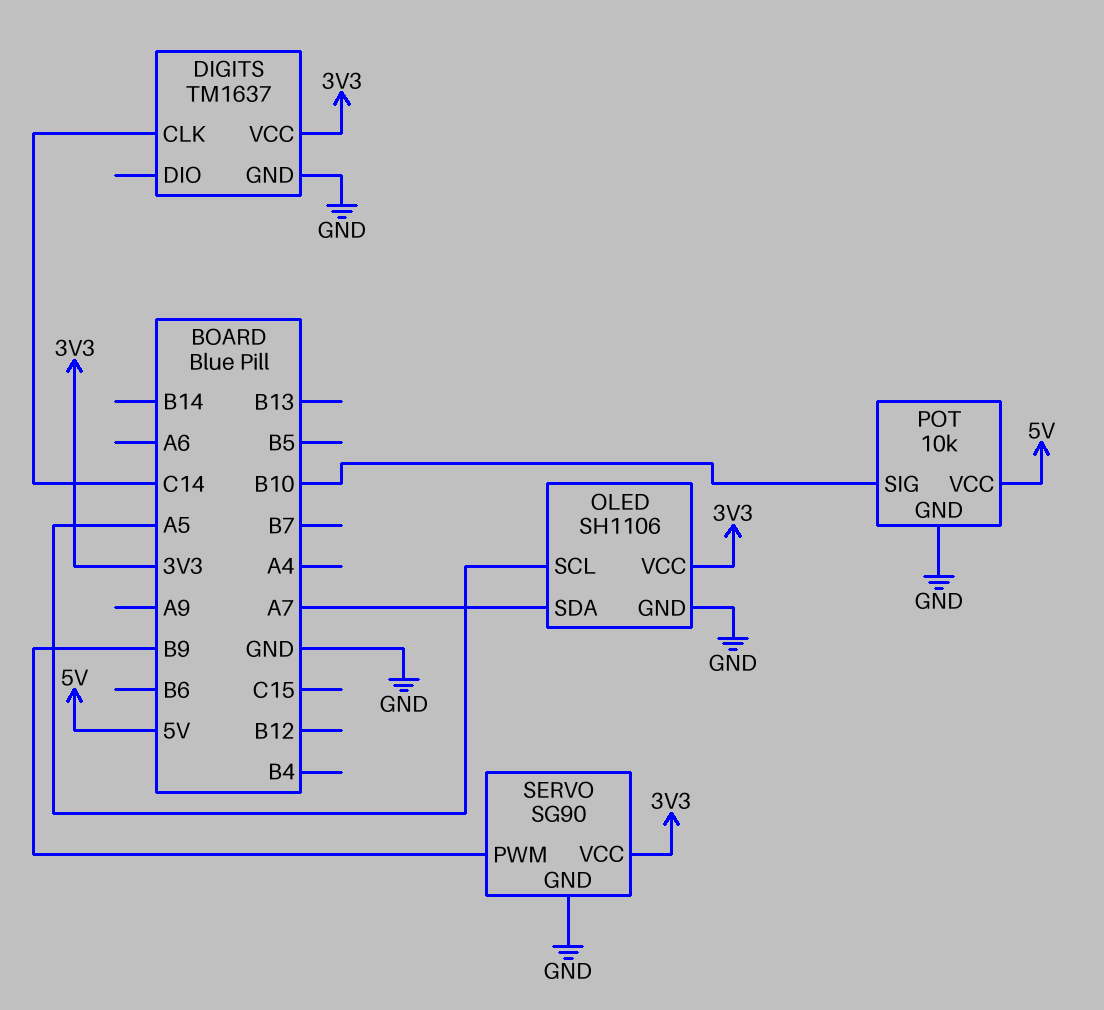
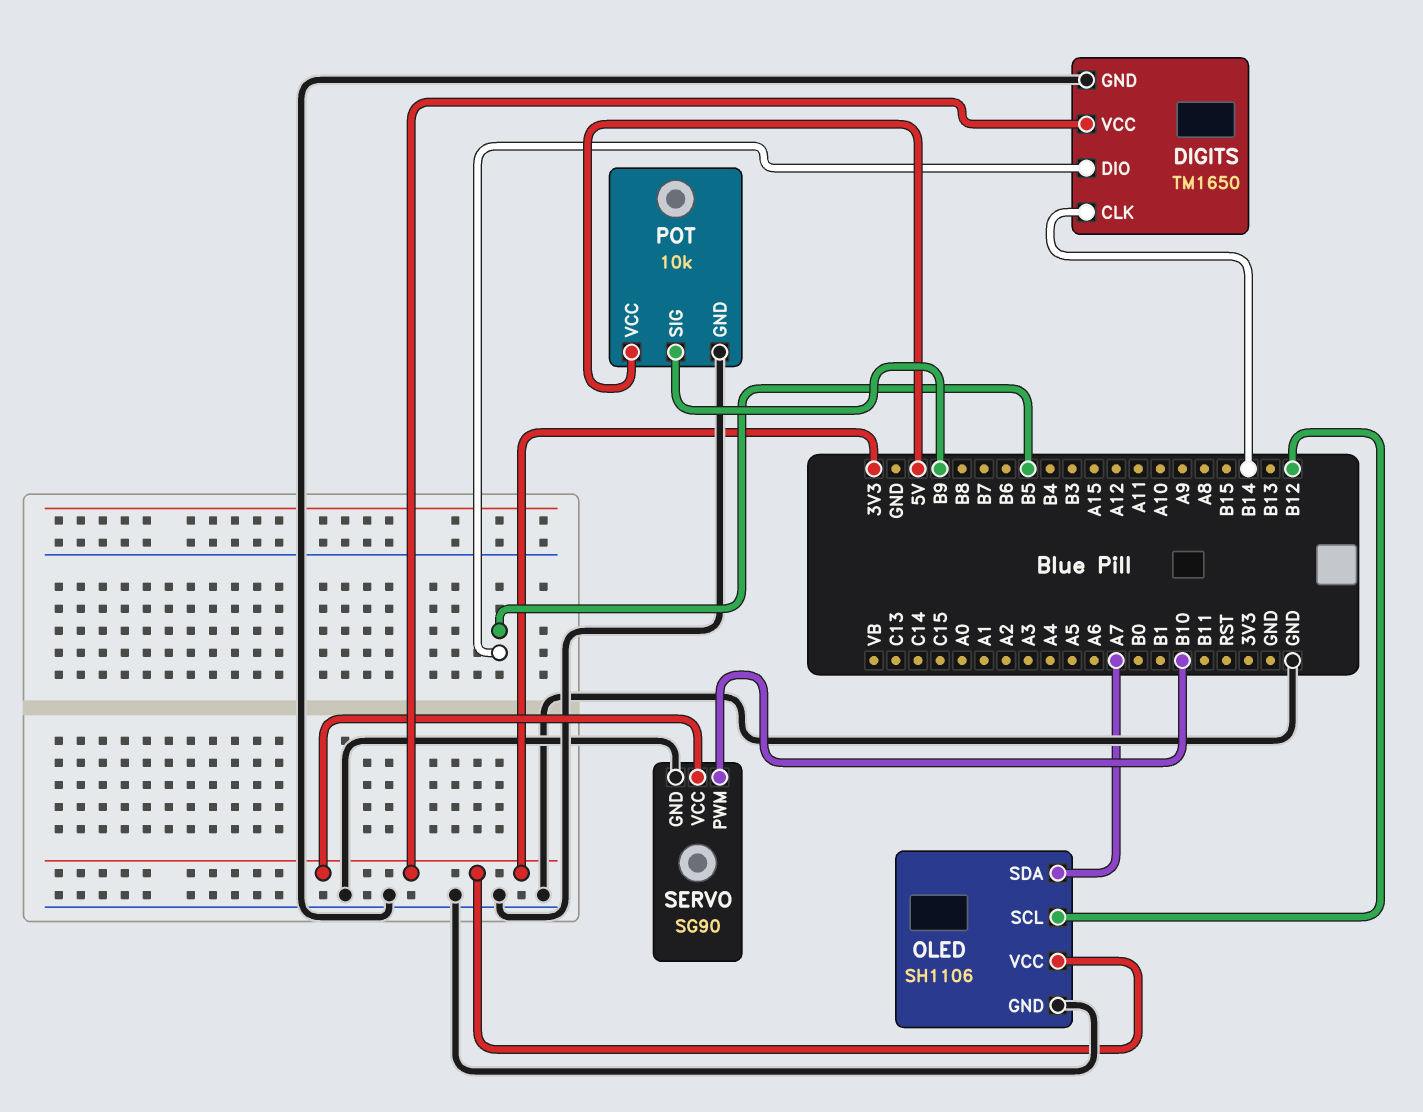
DIGITS: TM1637 -> TM1650
DIGITS pin CLK: C14 -> B14
DIGITS pin DIO: none -> B5
OLED pin SCL: A5 -> B12
POT pin SIG: B10 -> B9
SERVO pin PWM: B9 -> B10

